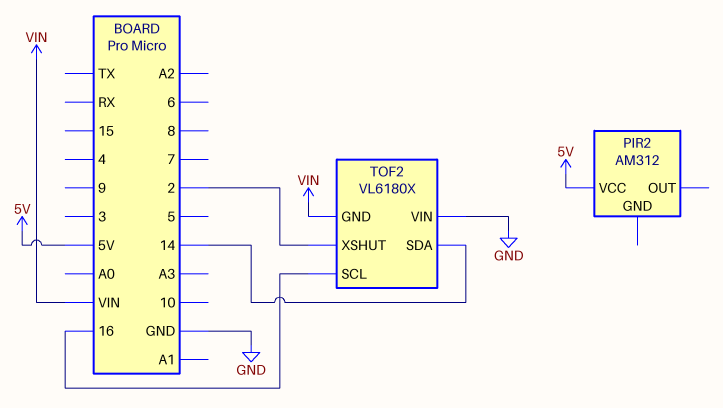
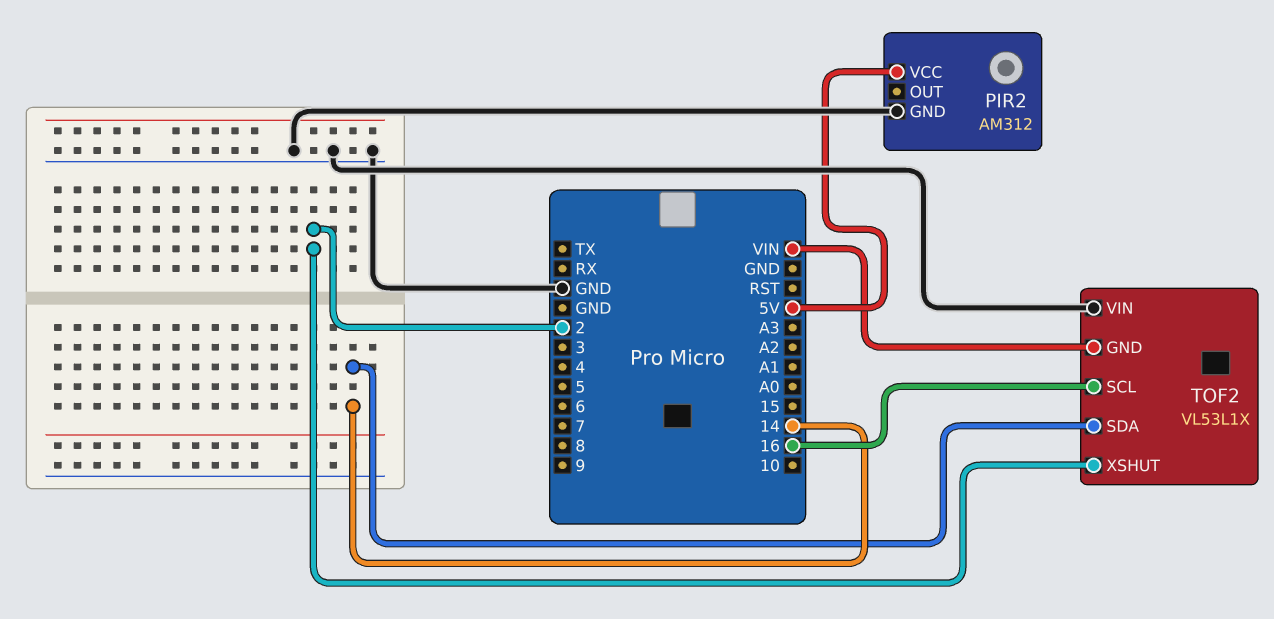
PIR2 pin GND: none -> GND
TOF2: VL6180X -> VL53L1X

